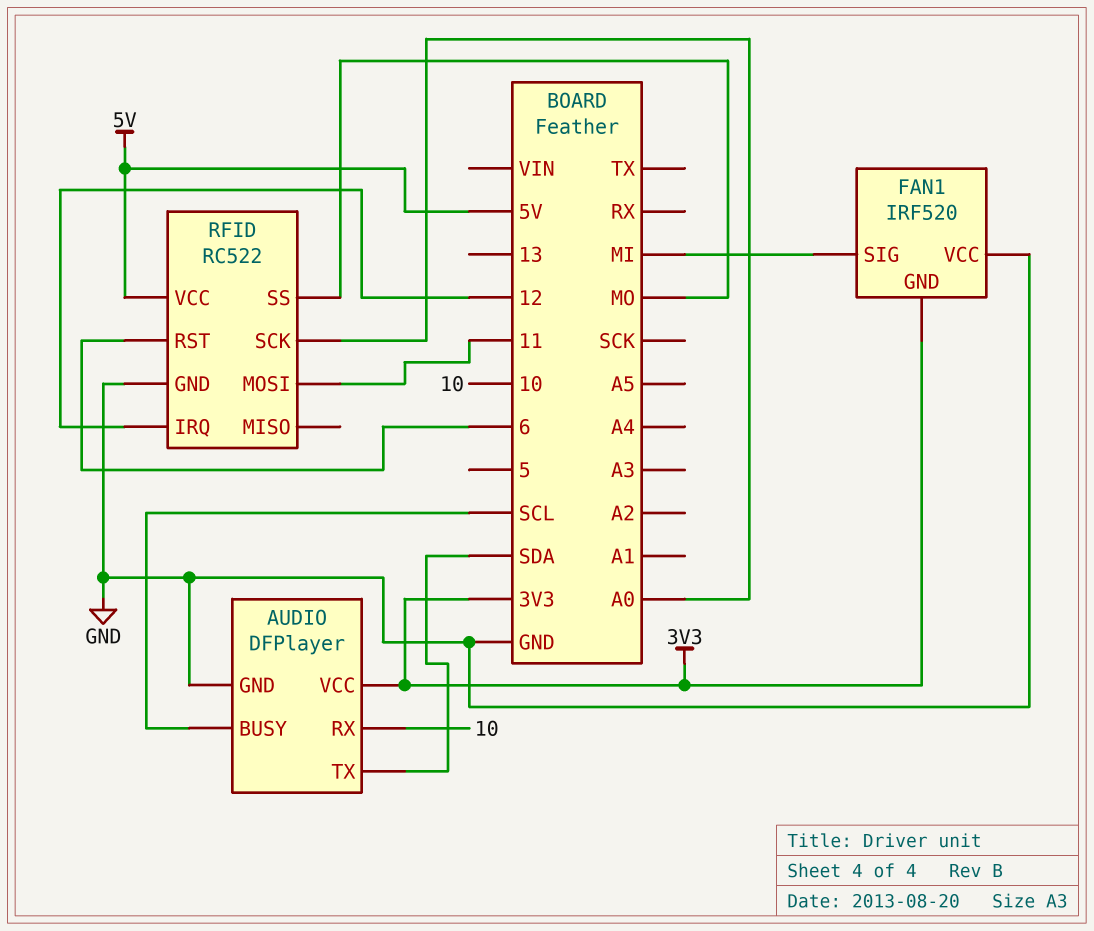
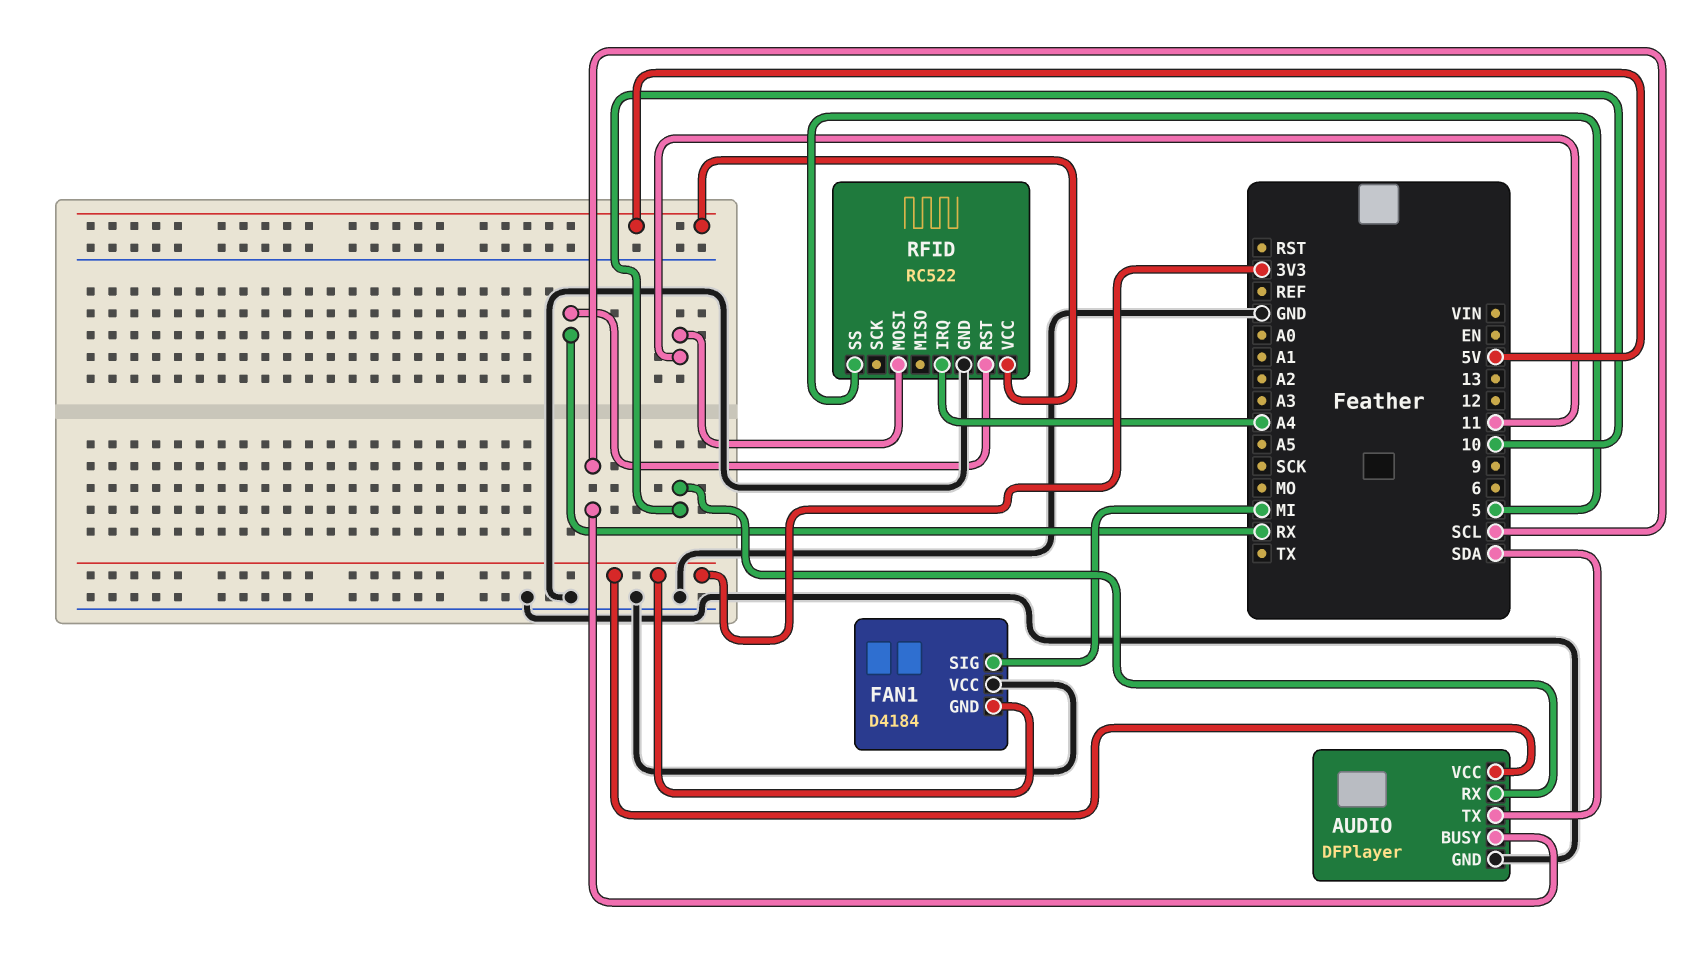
FAN1: IRF520 -> D4184
RFID pin IRQ: 12 -> A4
RFID pin RST: 6 -> RX
RFID pin SCK: A0 -> none
RFID pin SS: MO -> 5

